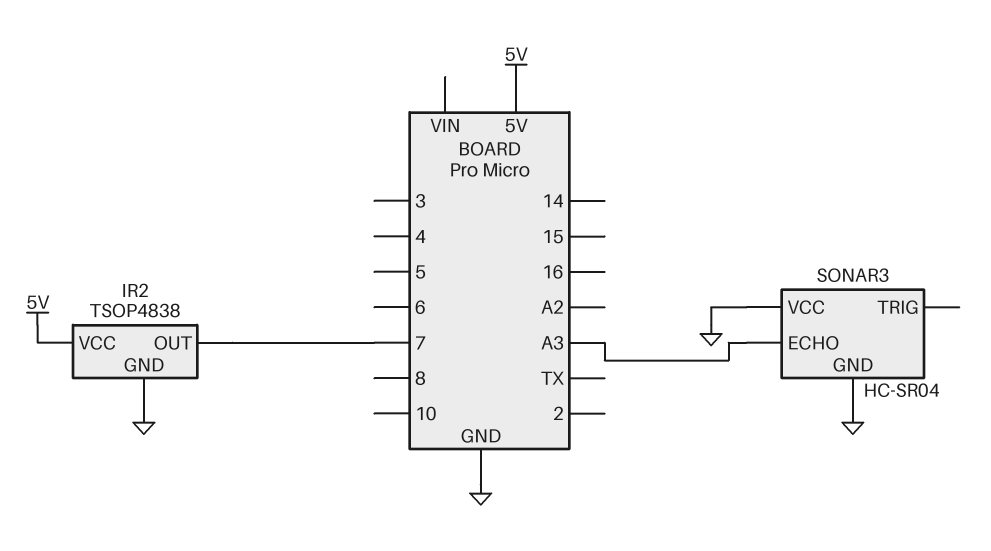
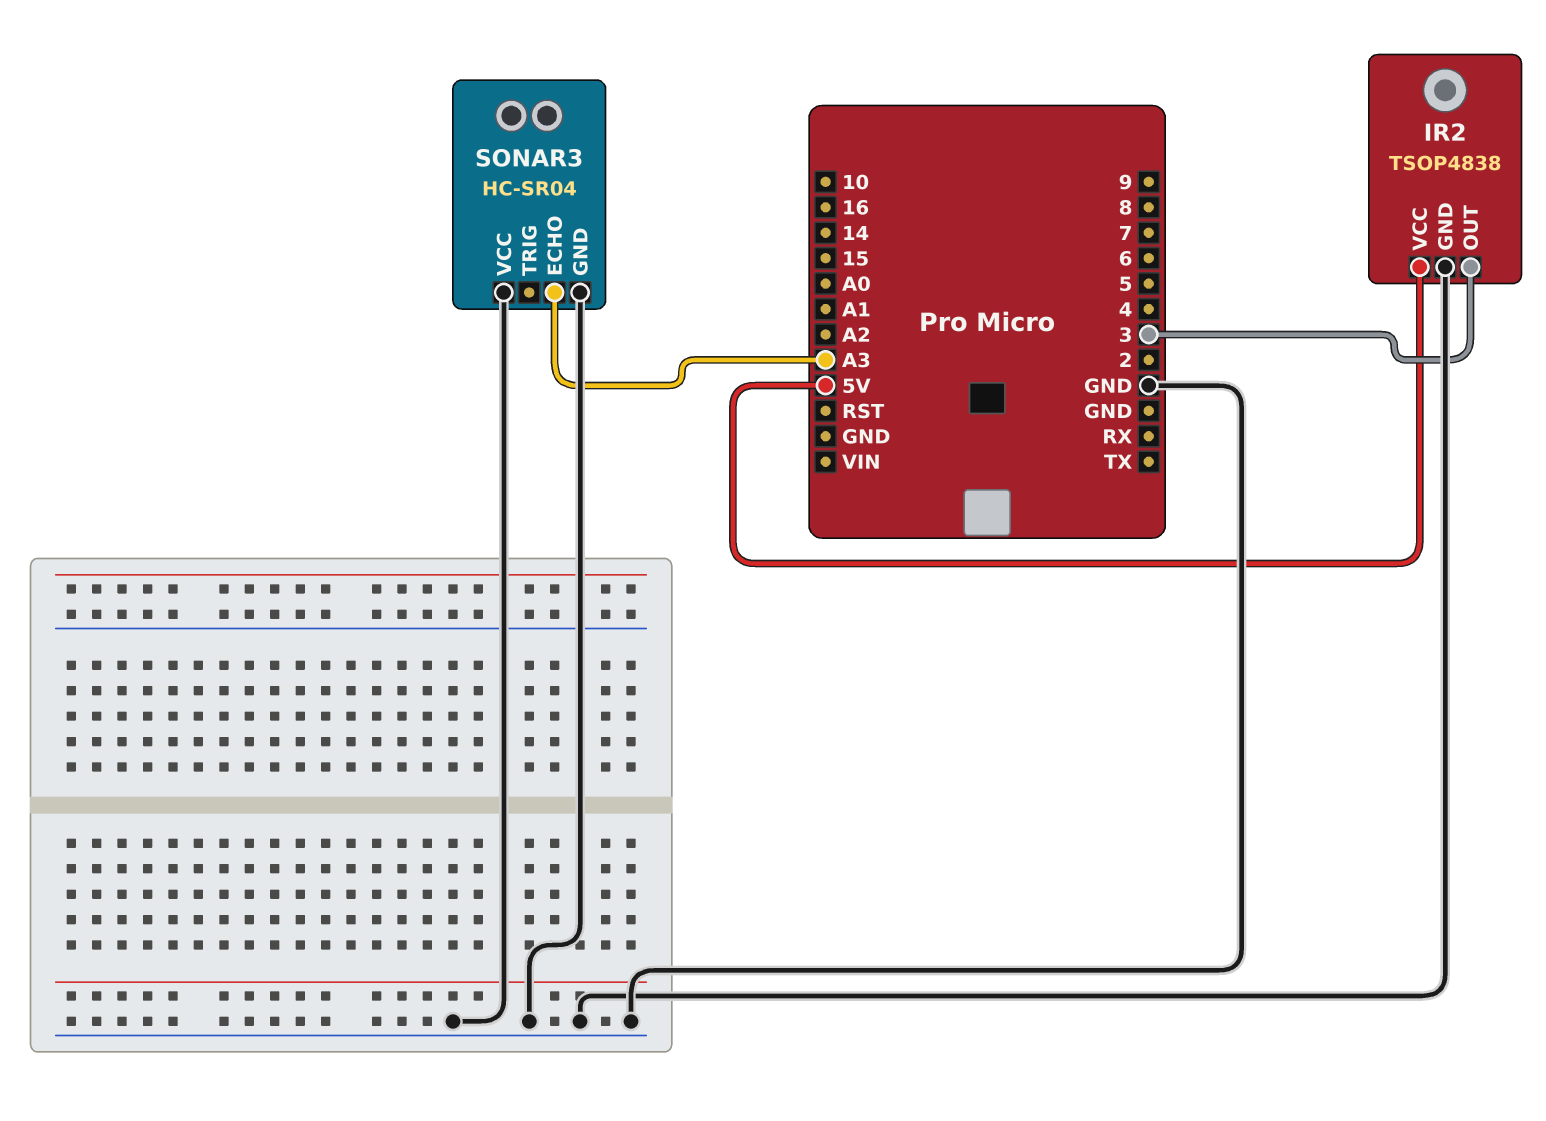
IR2 pin OUT: 7 -> 3

